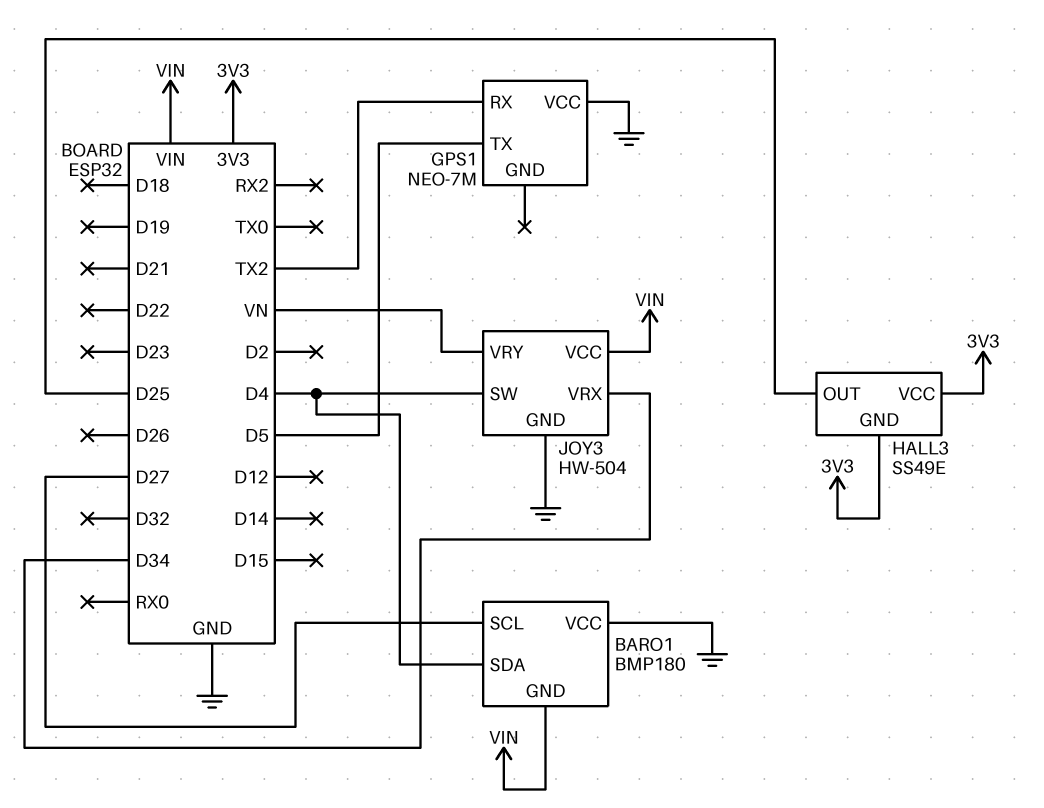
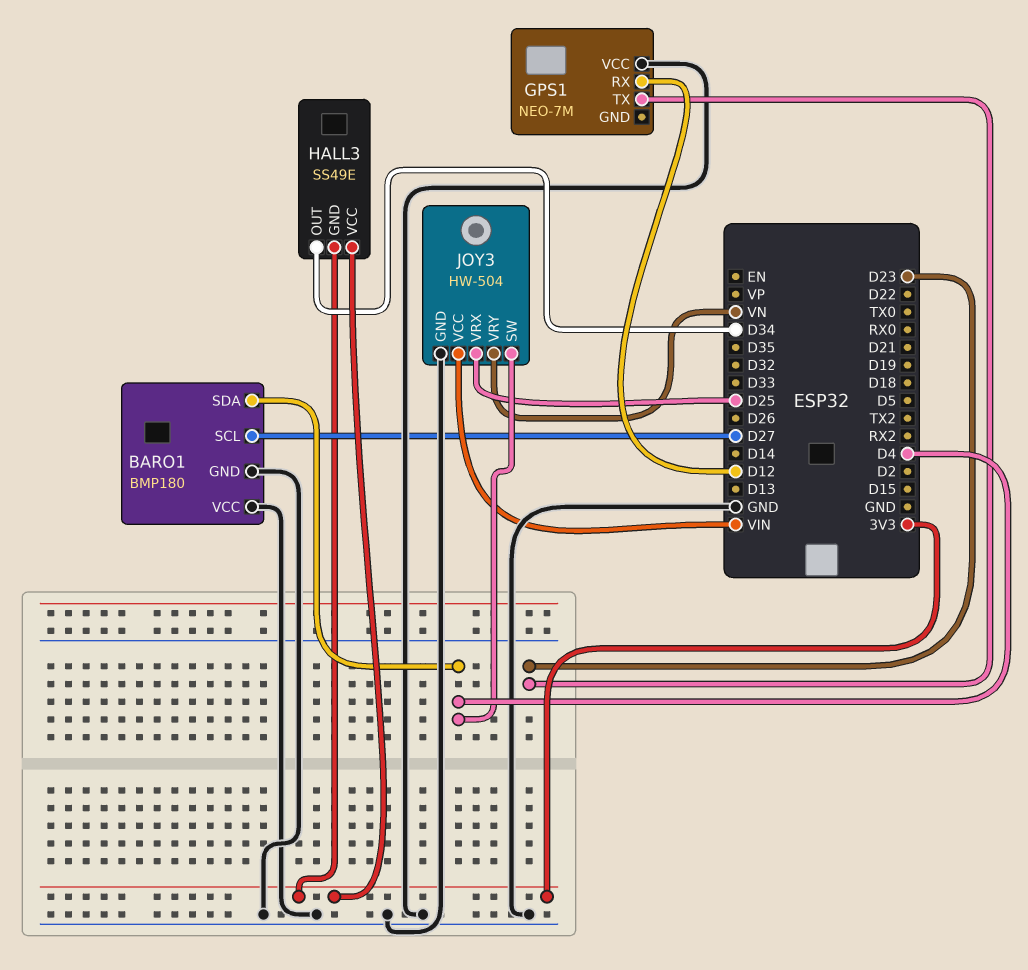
BARO1 pin GND: VIN -> GND
GPS1 pin RX: TX2 -> D12
GPS1 pin TX: D5 -> D23
HALL3 pin OUT: D25 -> D34
JOY3 pin VRX: D34 -> D25

